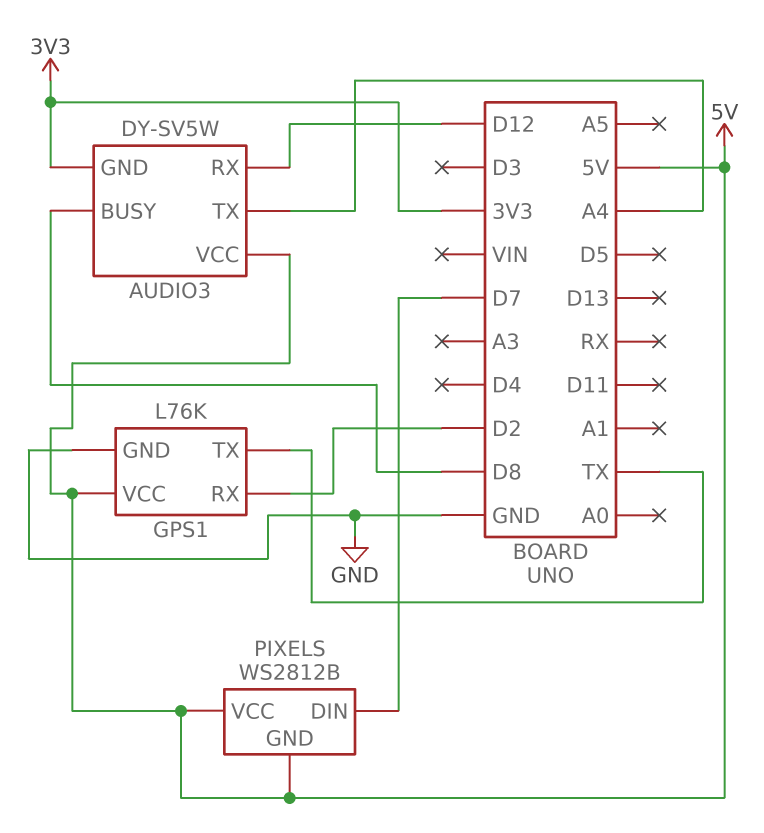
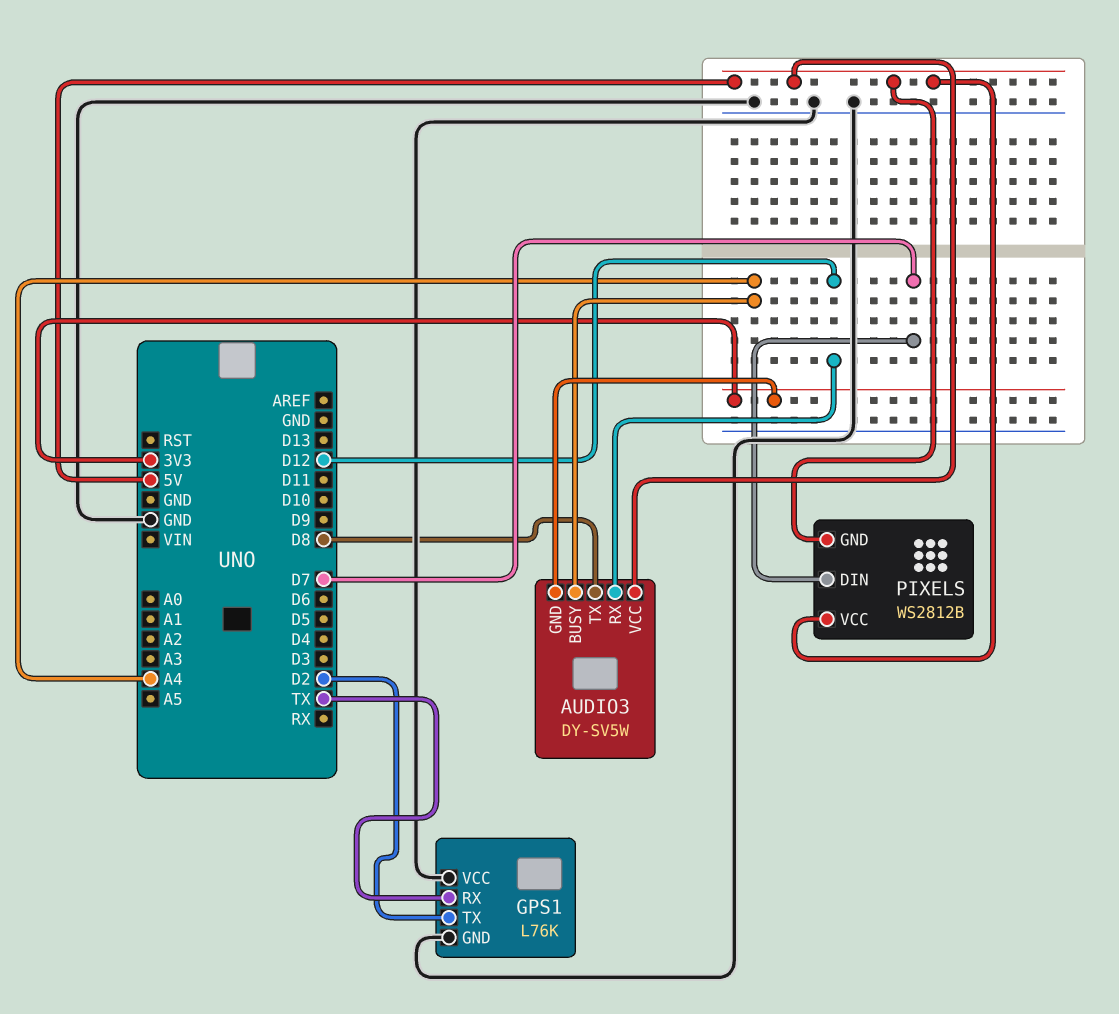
AUDIO3 pin BUSY: D8 -> A4
AUDIO3 pin TX: A4 -> D8
GPS1 pin RX: D2 -> TX
GPS1 pin TX: TX -> D2
GPS1 pin VCC: 5V -> GND

